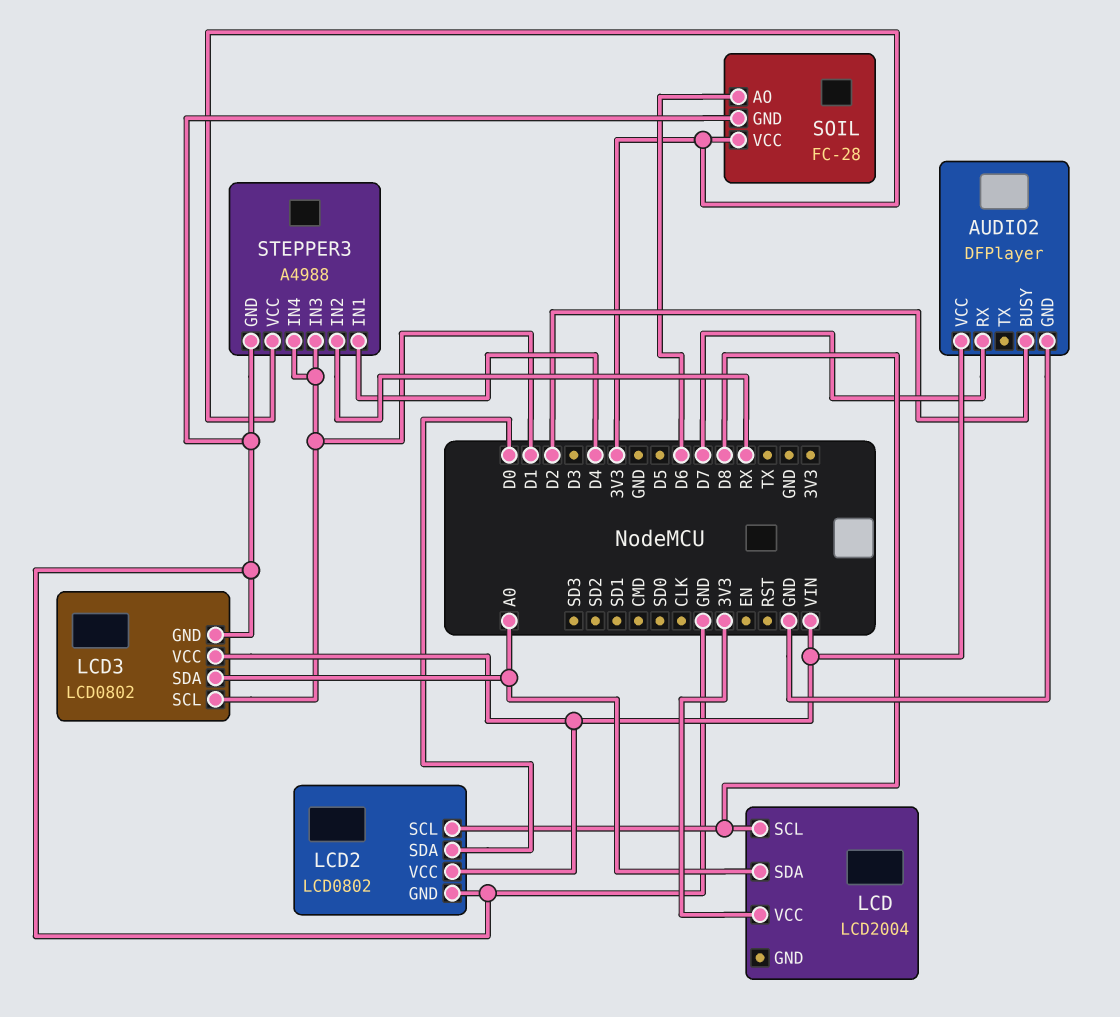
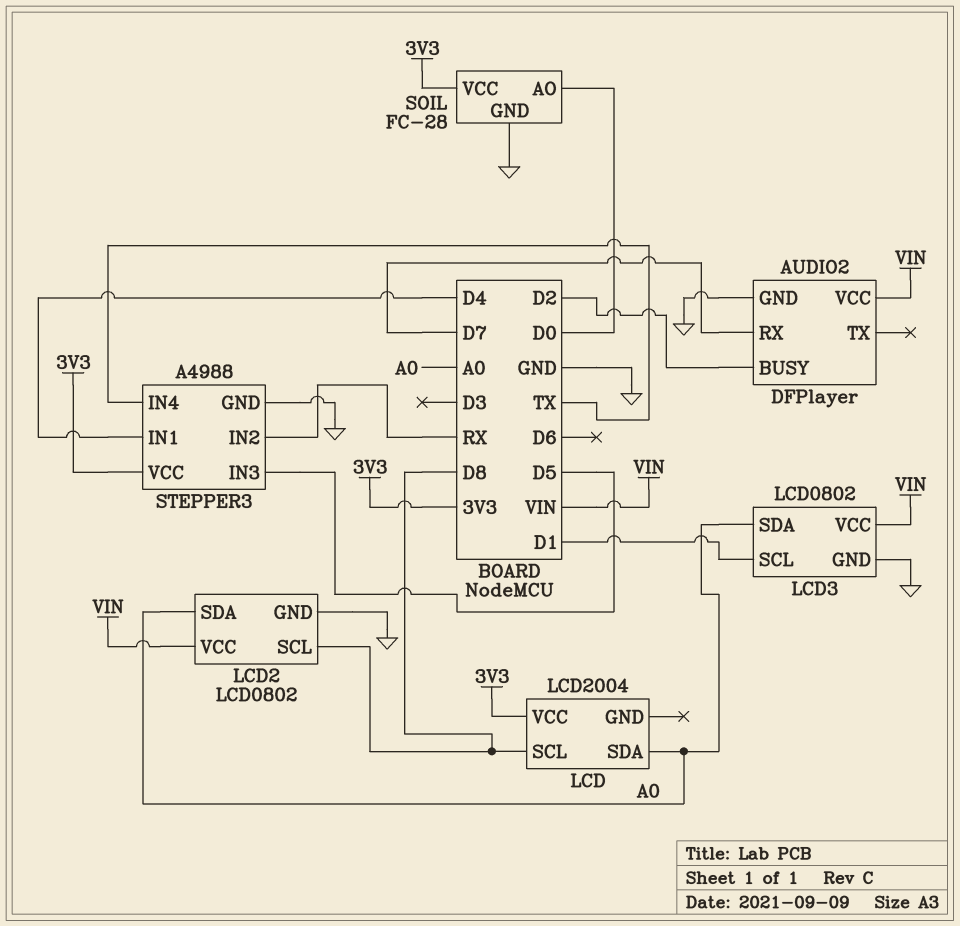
LCD2 pin SDA: D0 -> A0
SOIL pin AO: D6 -> D0
STEPPER3 pin IN3: D1 -> D5
STEPPER3 pin IN4: D1 -> TX

